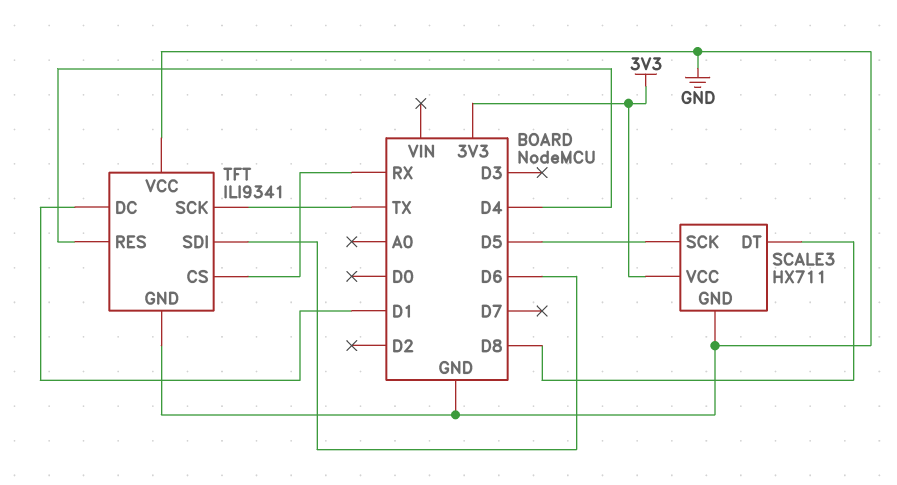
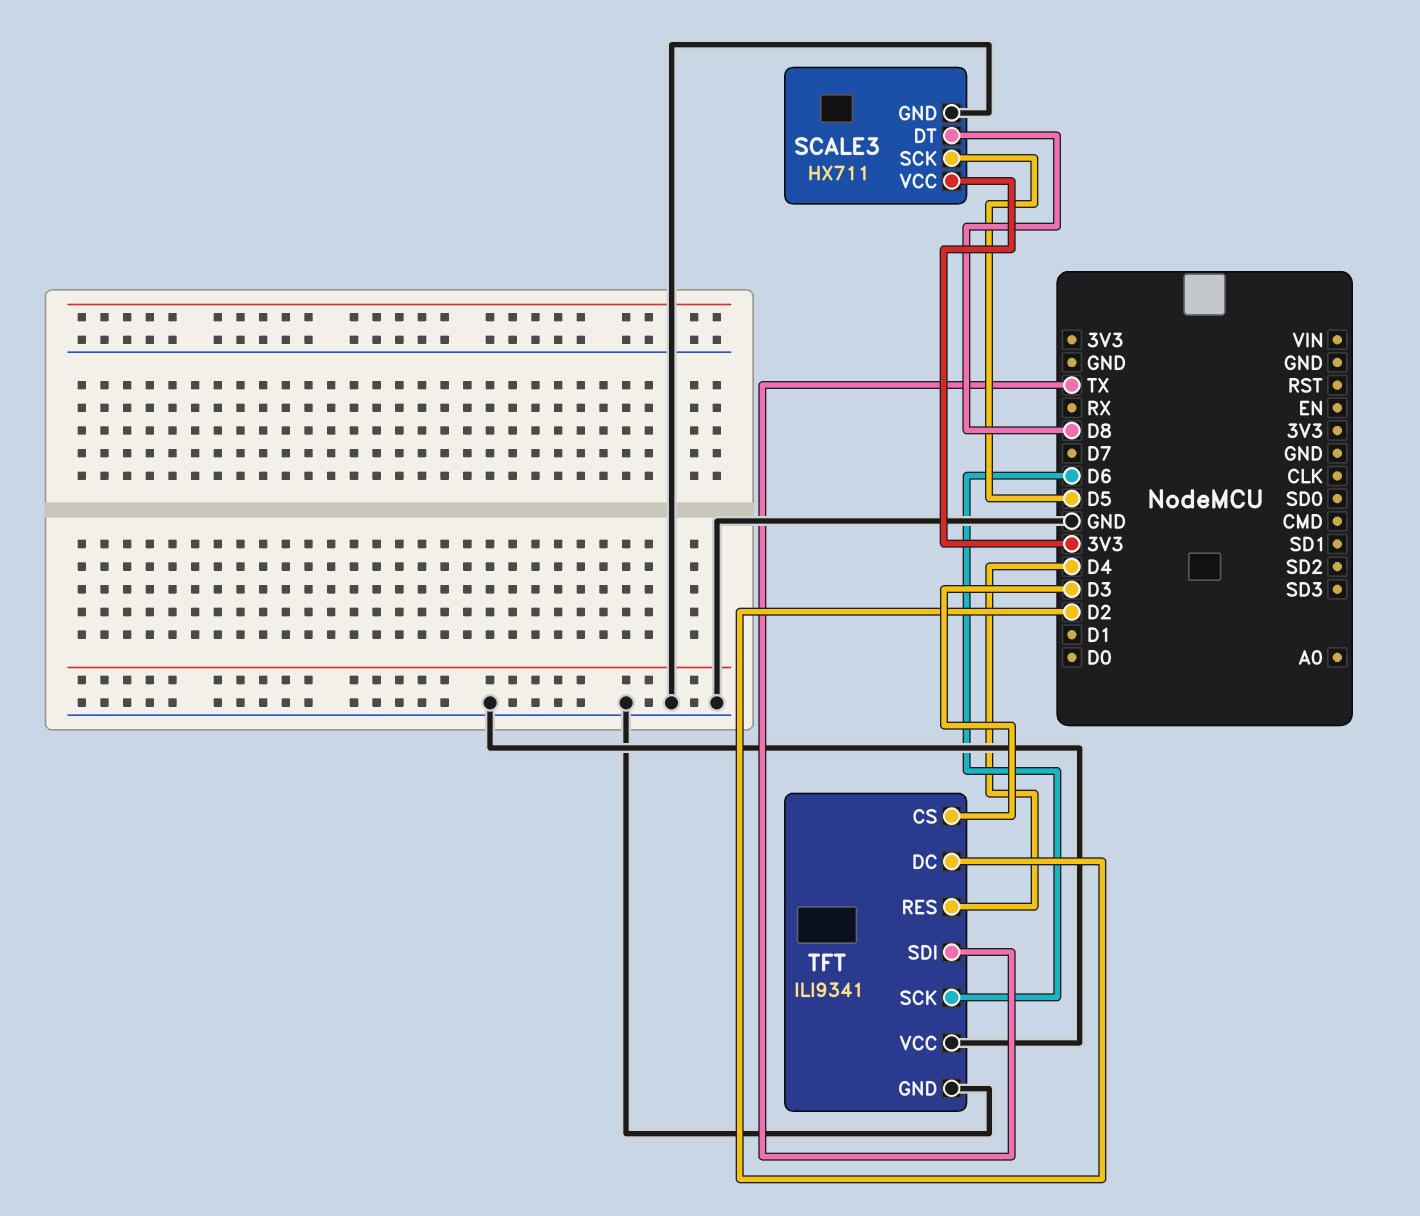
TFT pin CS: RX -> D3
TFT pin DC: D1 -> D2
TFT pin SCK: TX -> D6
TFT pin SDI: D6 -> TX

